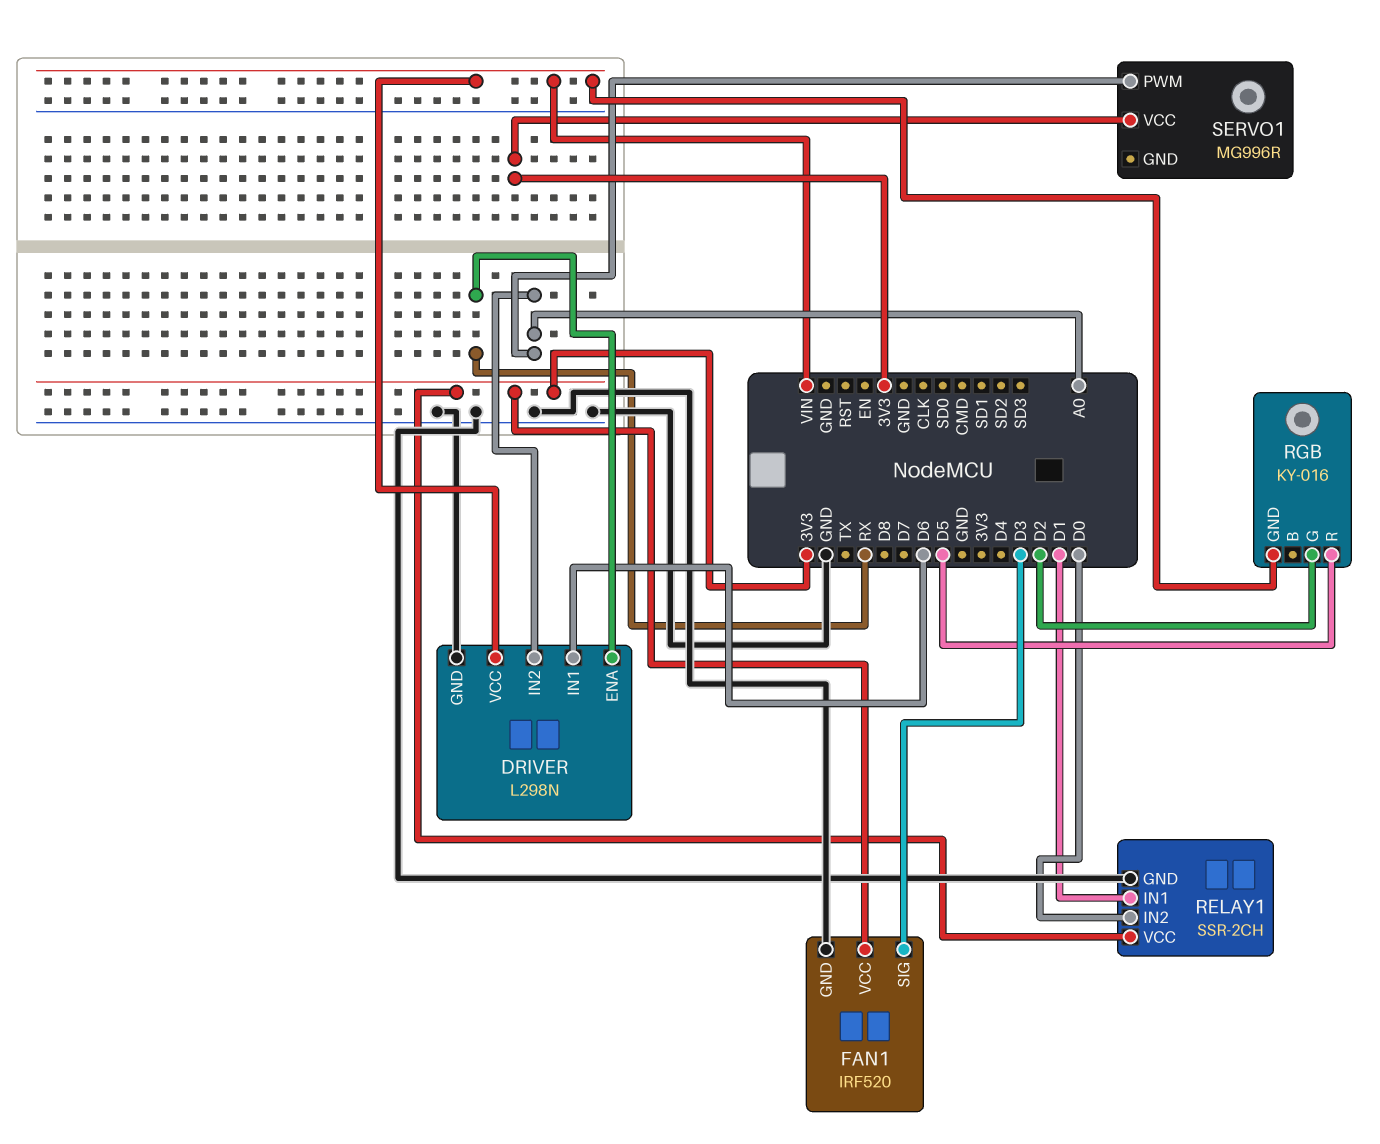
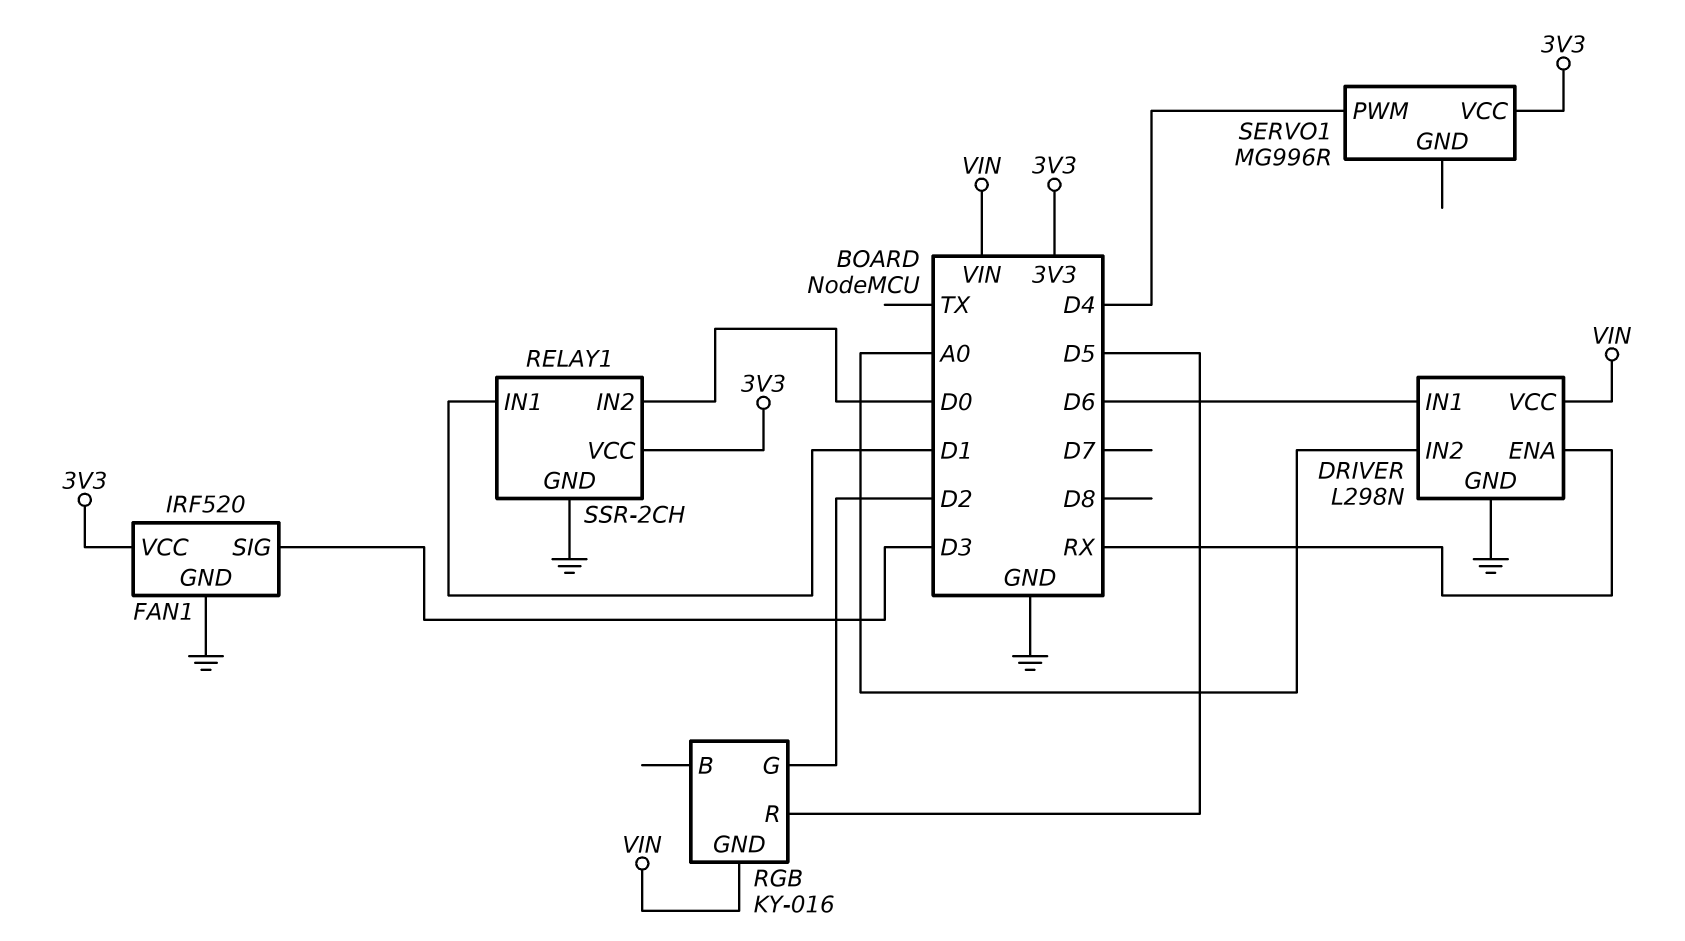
SERVO1 pin PWM: A0 -> D4

